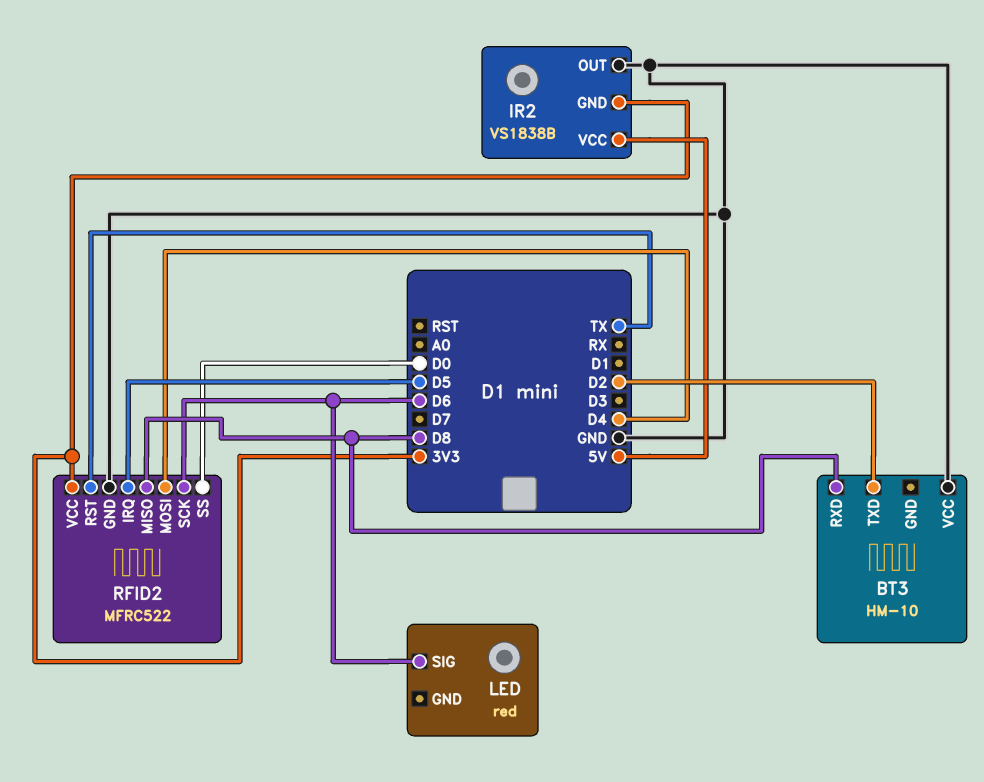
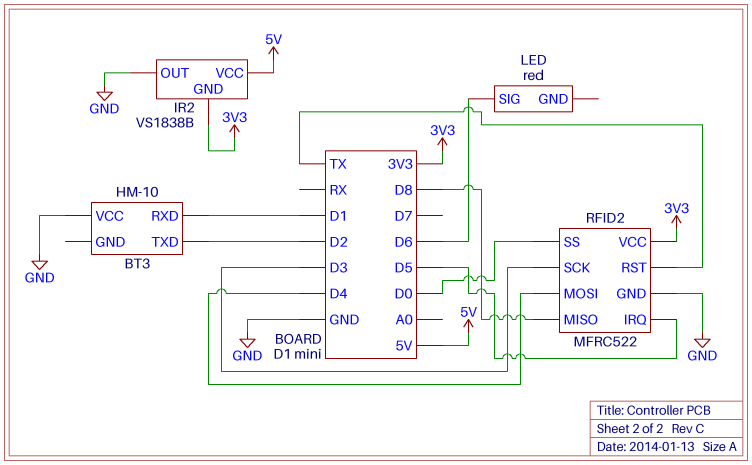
BT3 pin RXD: D8 -> D1
RFID2 pin SCK: D6 -> D3

